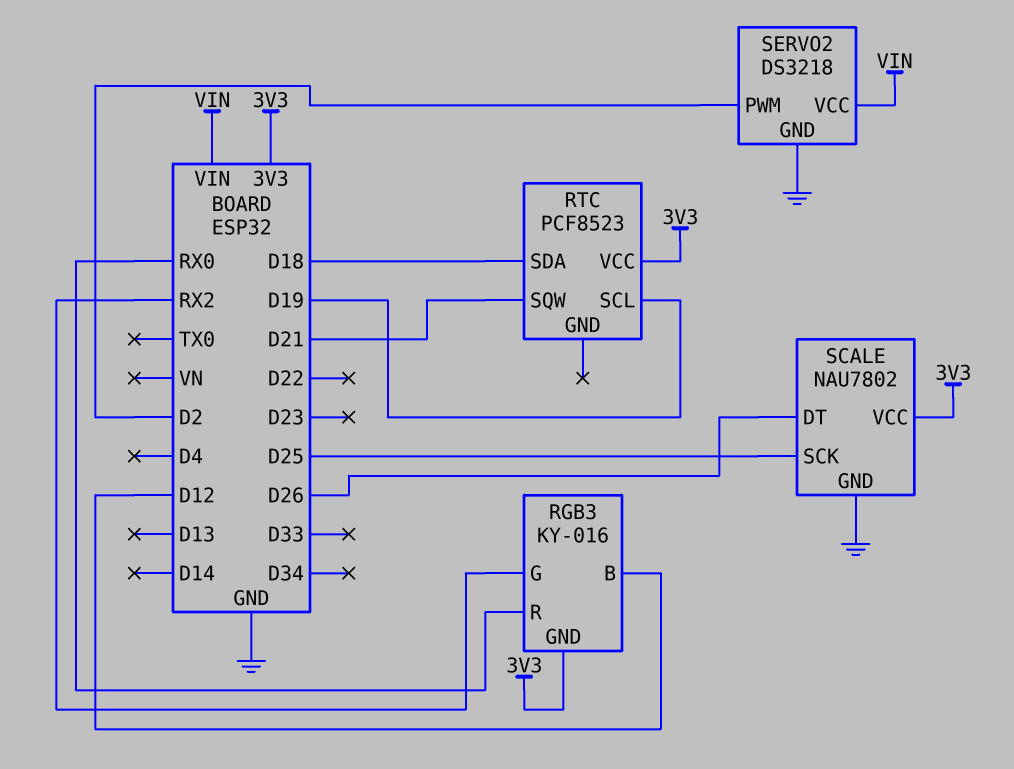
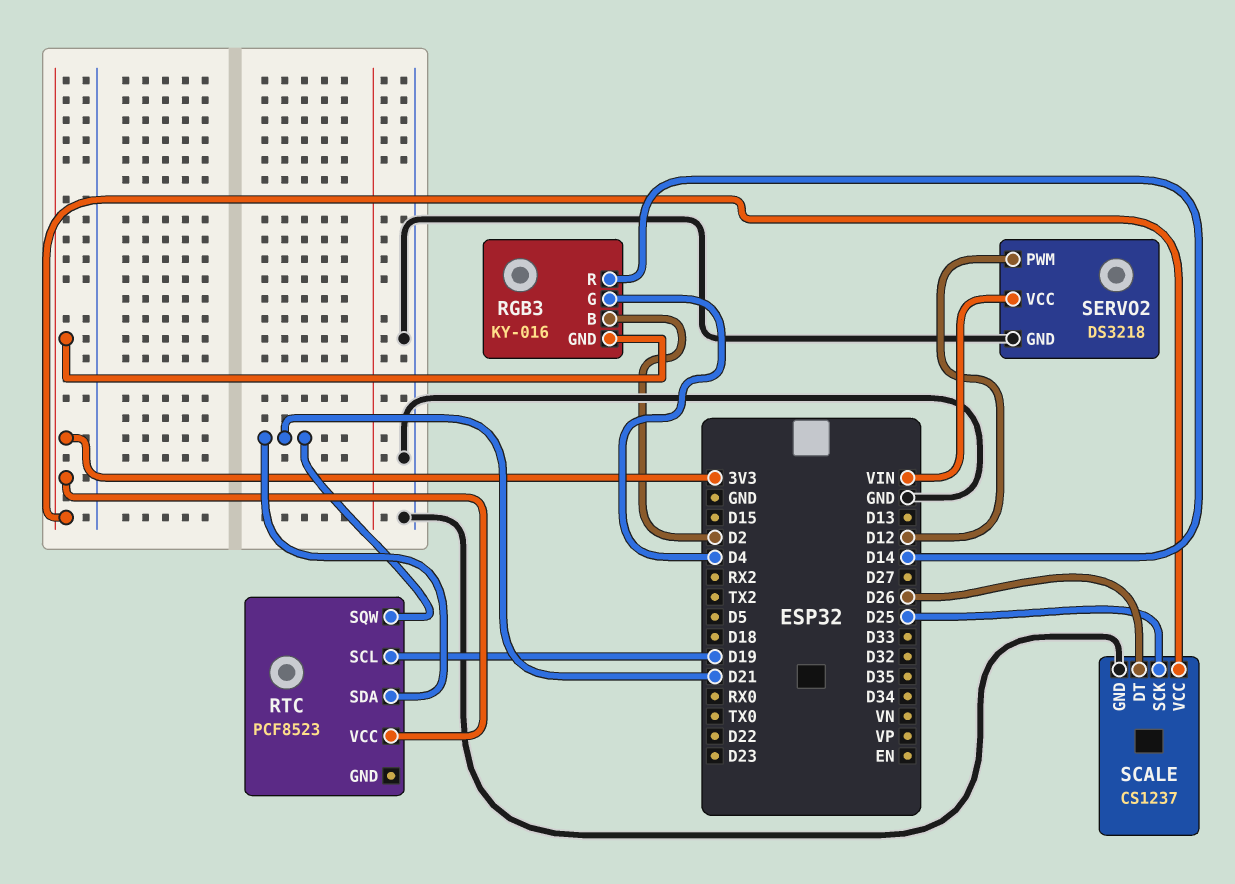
RGB3 pin B: D12 -> D2
RGB3 pin G: RX2 -> D4
RGB3 pin R: RX0 -> D14
RTC pin SDA: D18 -> D21
SCALE: NAU7802 -> CS1237
SERVO2 pin PWM: D2 -> D12

